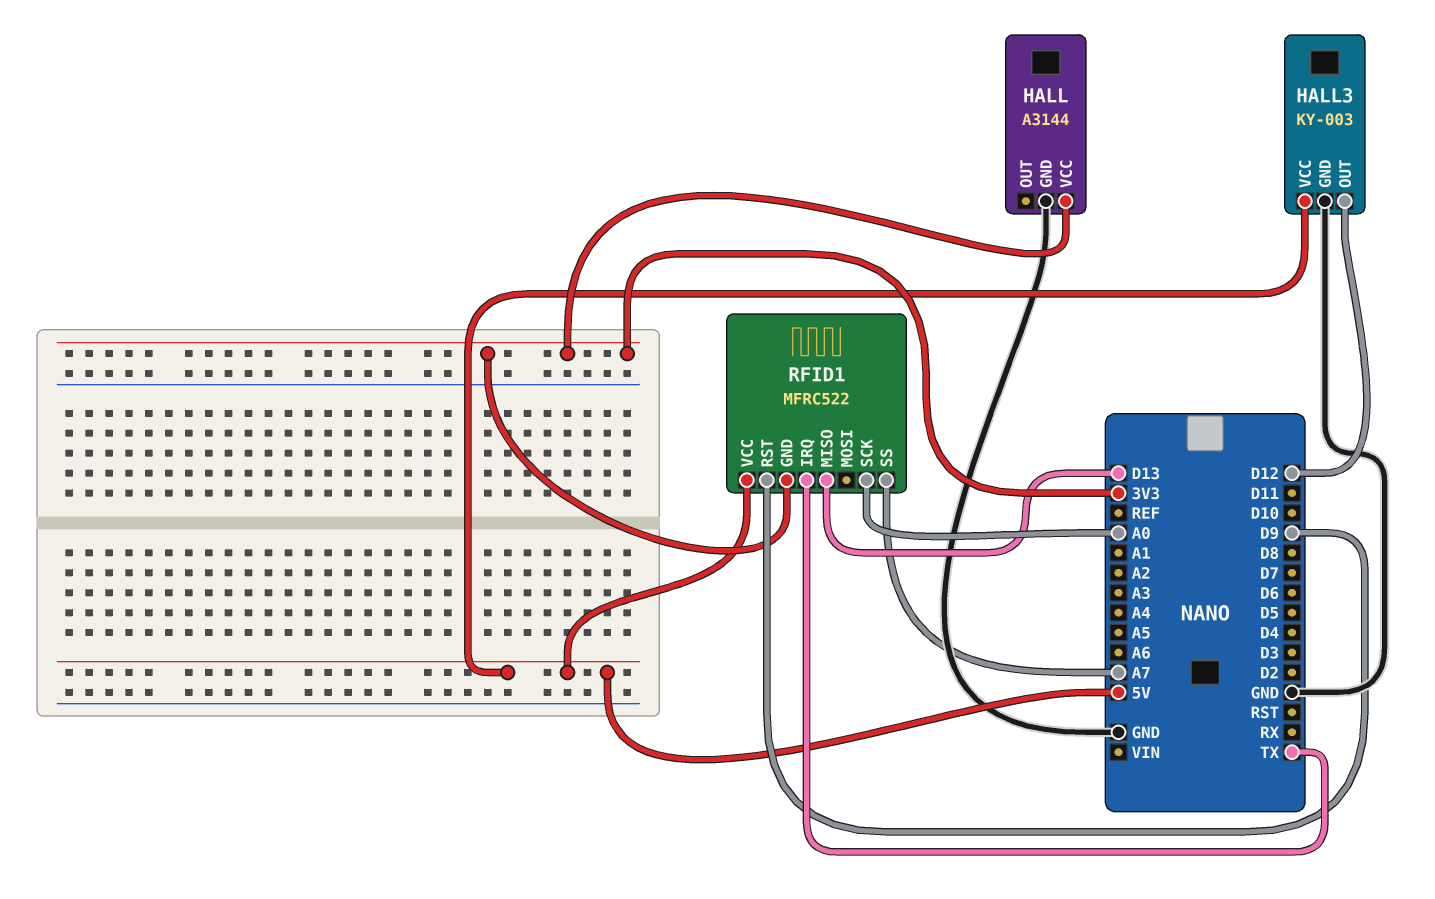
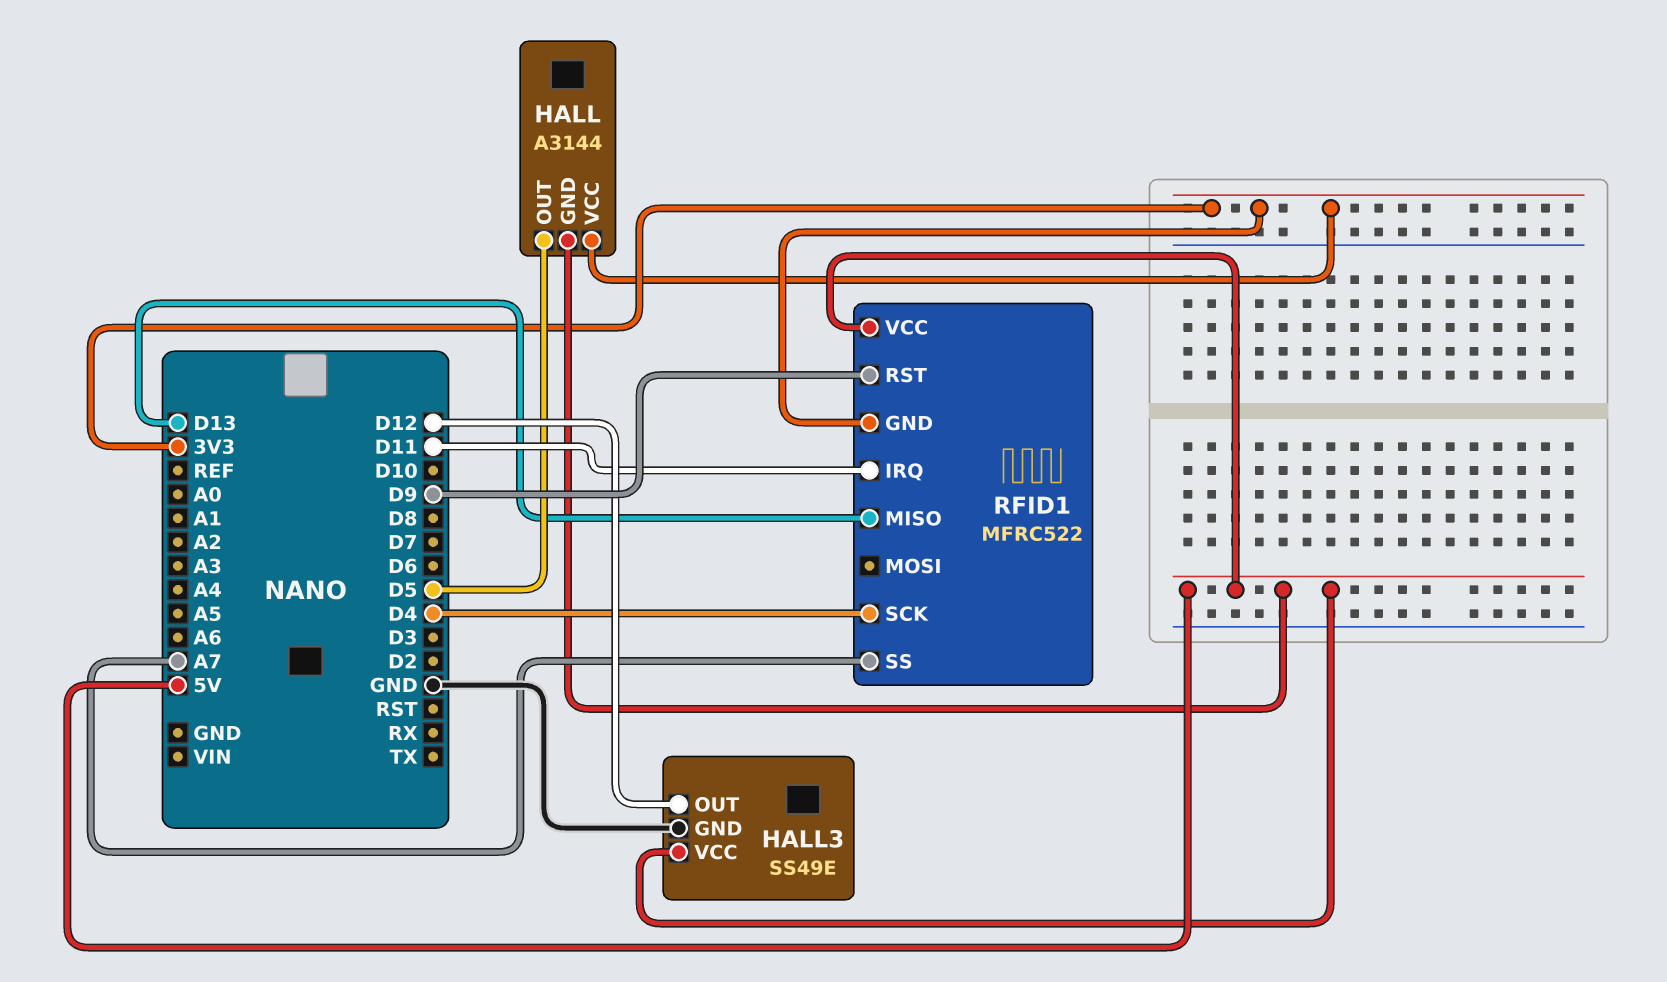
HALL pin GND: GND -> 5V
HALL pin OUT: none -> D5
HALL3: KY-003 -> SS49E
RFID1 pin IRQ: TX -> D11
RFID1 pin SCK: A0 -> D4

